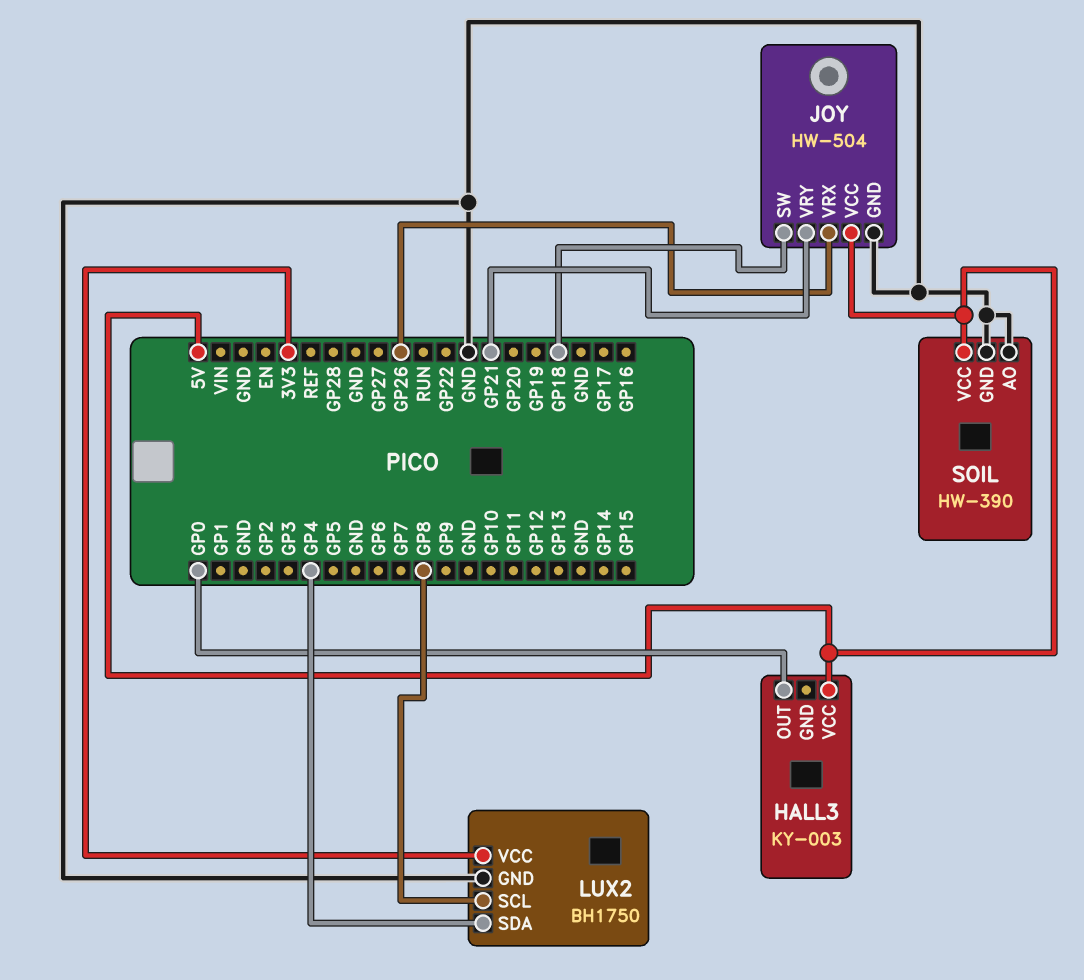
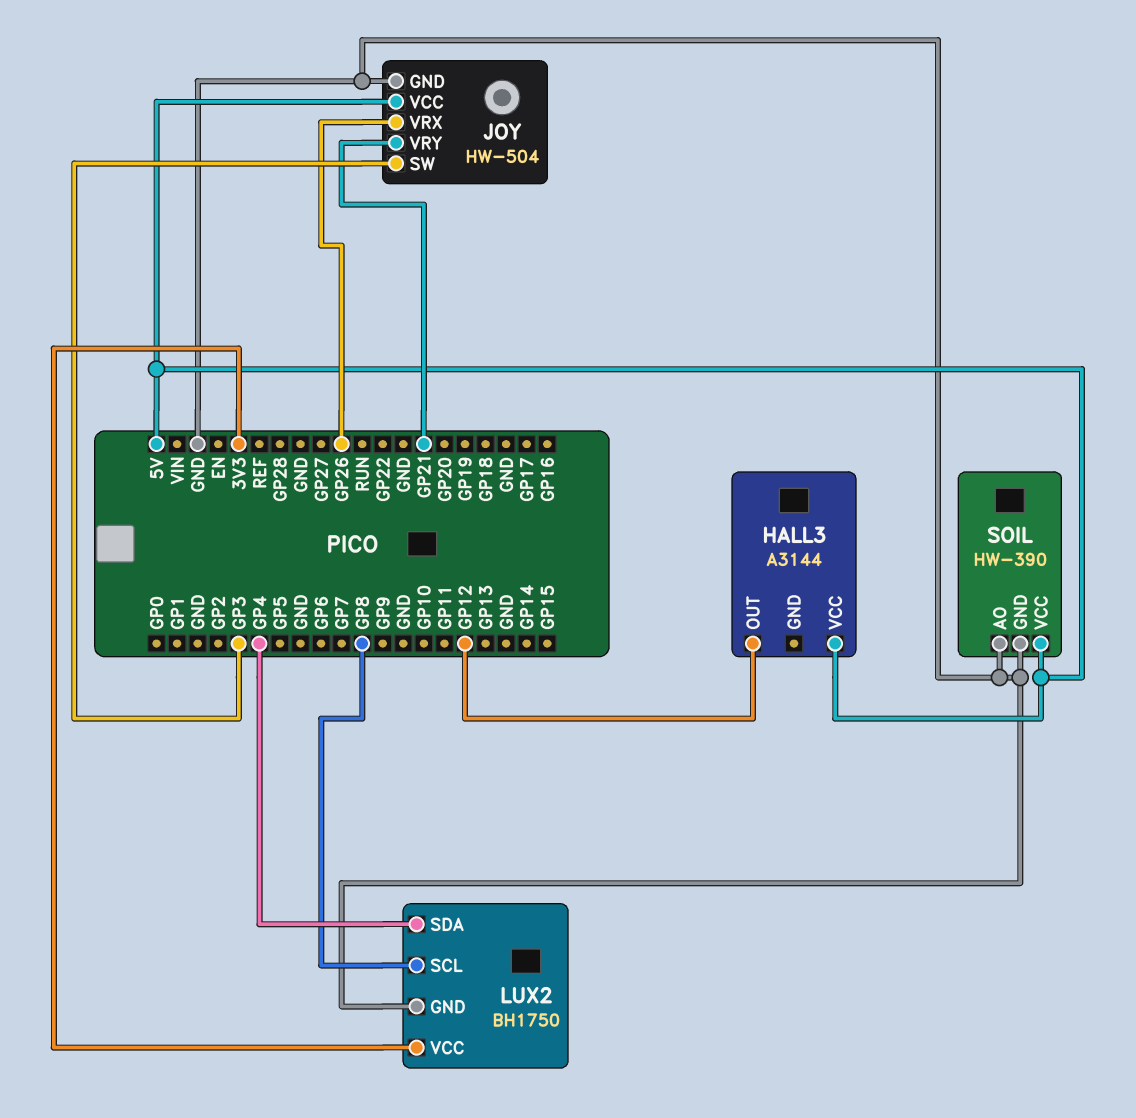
HALL3: KY-003 -> A3144
HALL3 pin OUT: GP0 -> GP12
JOY pin SW: GP18 -> GP3

